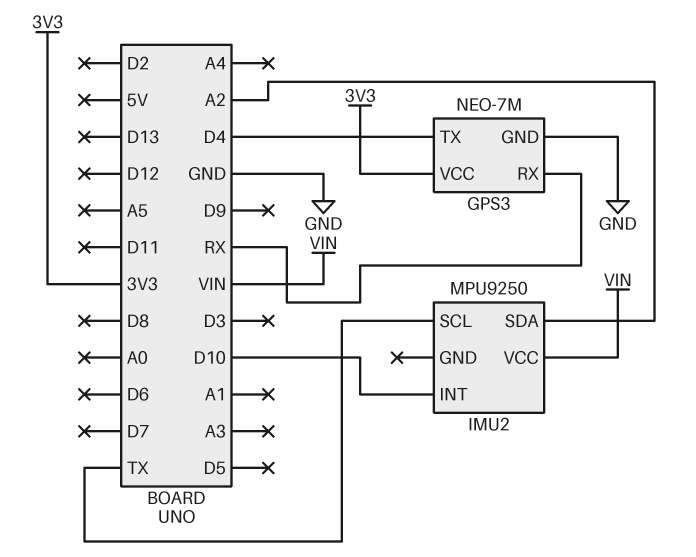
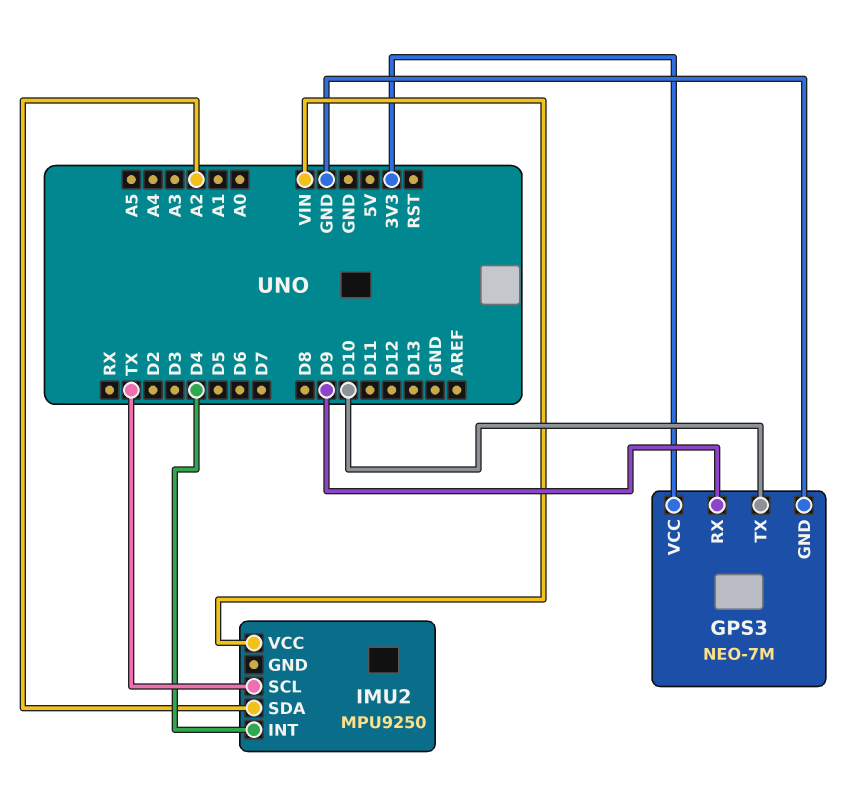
GPS3 pin RX: RX -> D9
GPS3 pin TX: D4 -> D10
IMU2 pin INT: D10 -> D4

